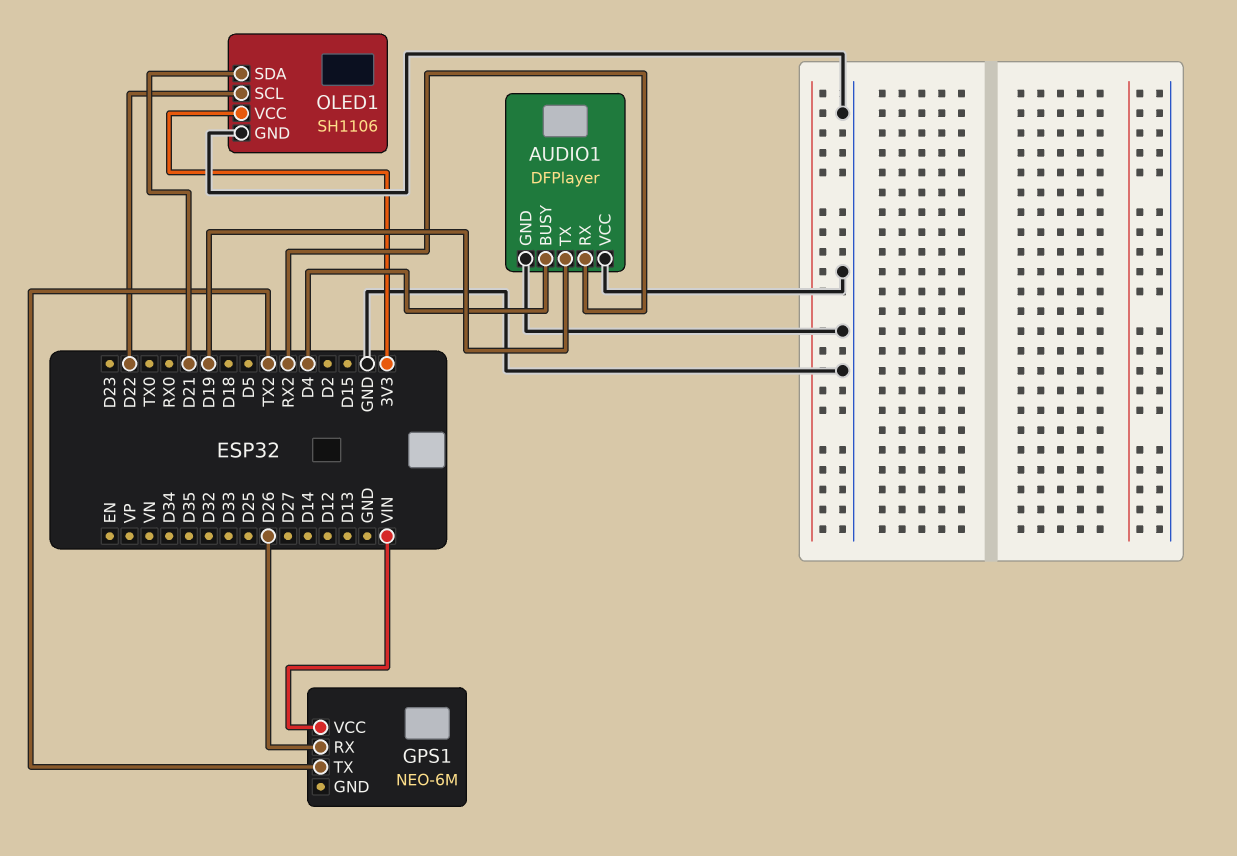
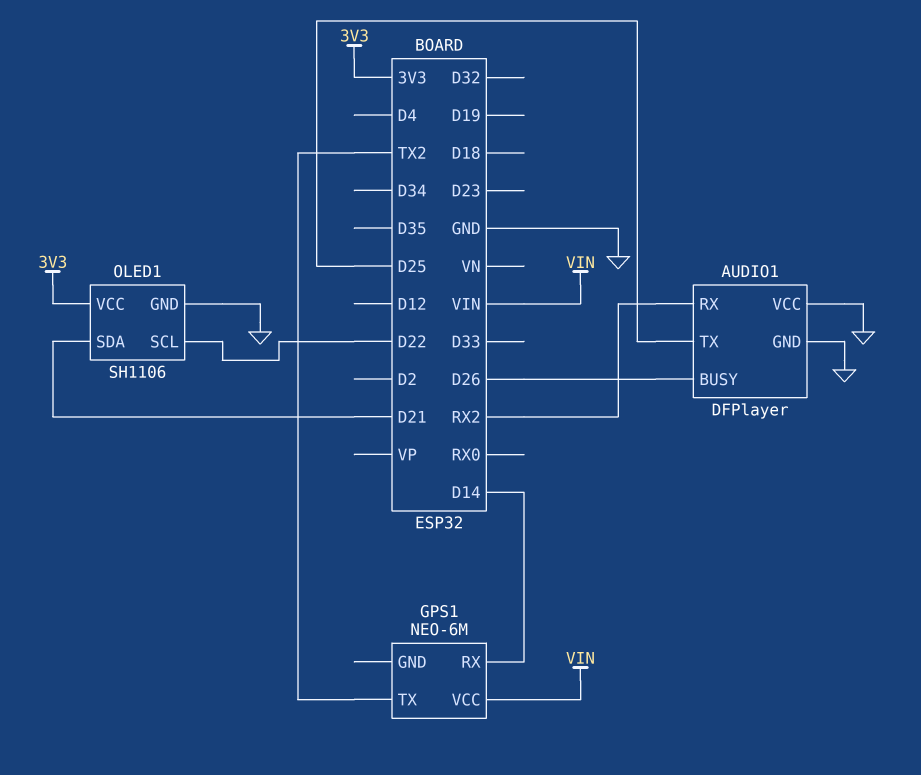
AUDIO1 pin BUSY: D4 -> D26
AUDIO1 pin TX: D19 -> D25
GPS1 pin RX: D26 -> D14

